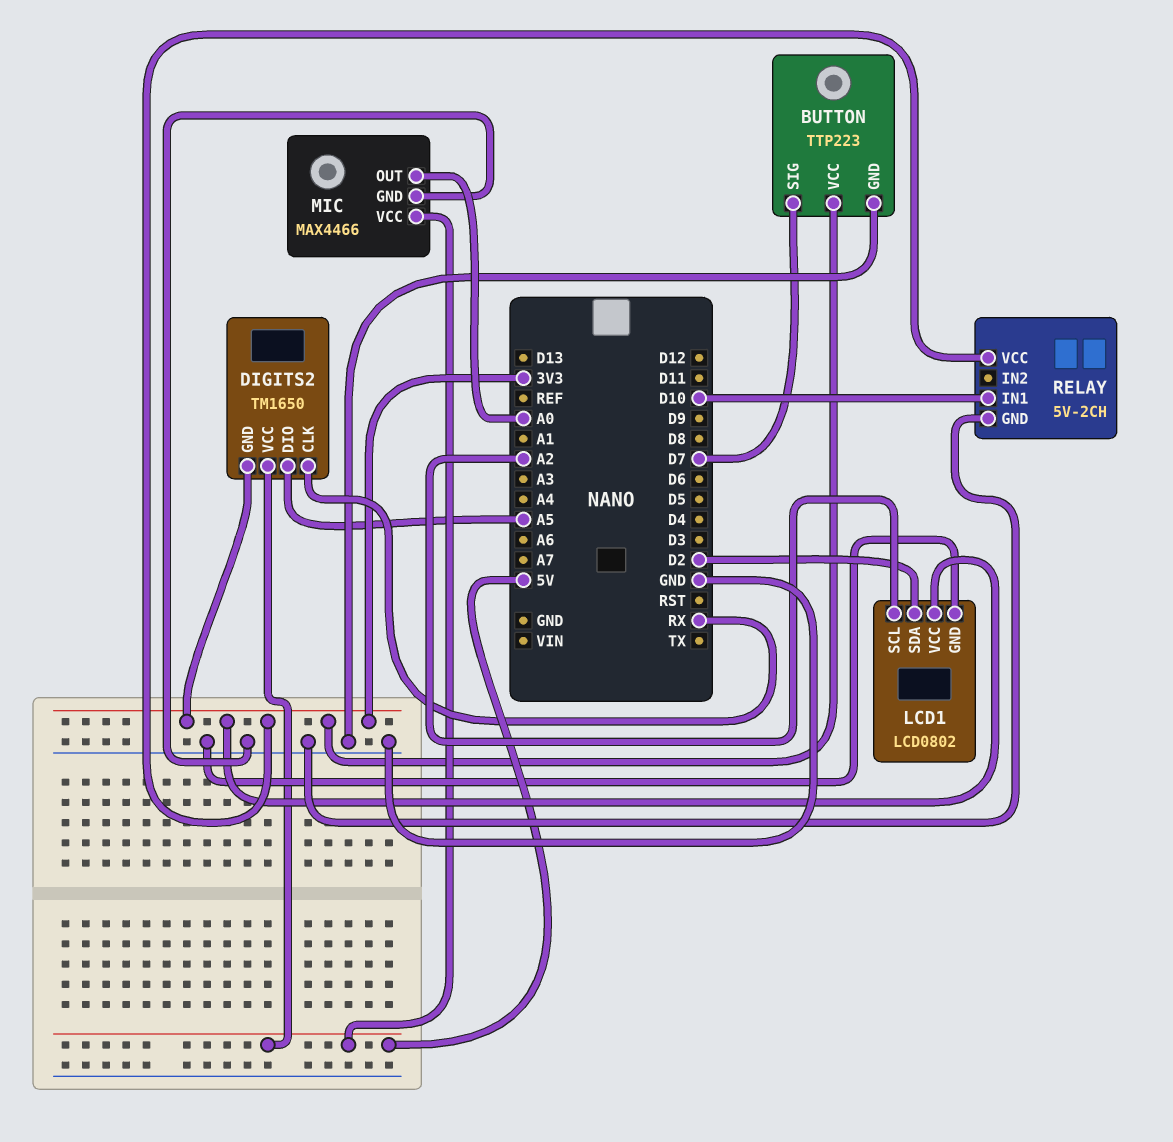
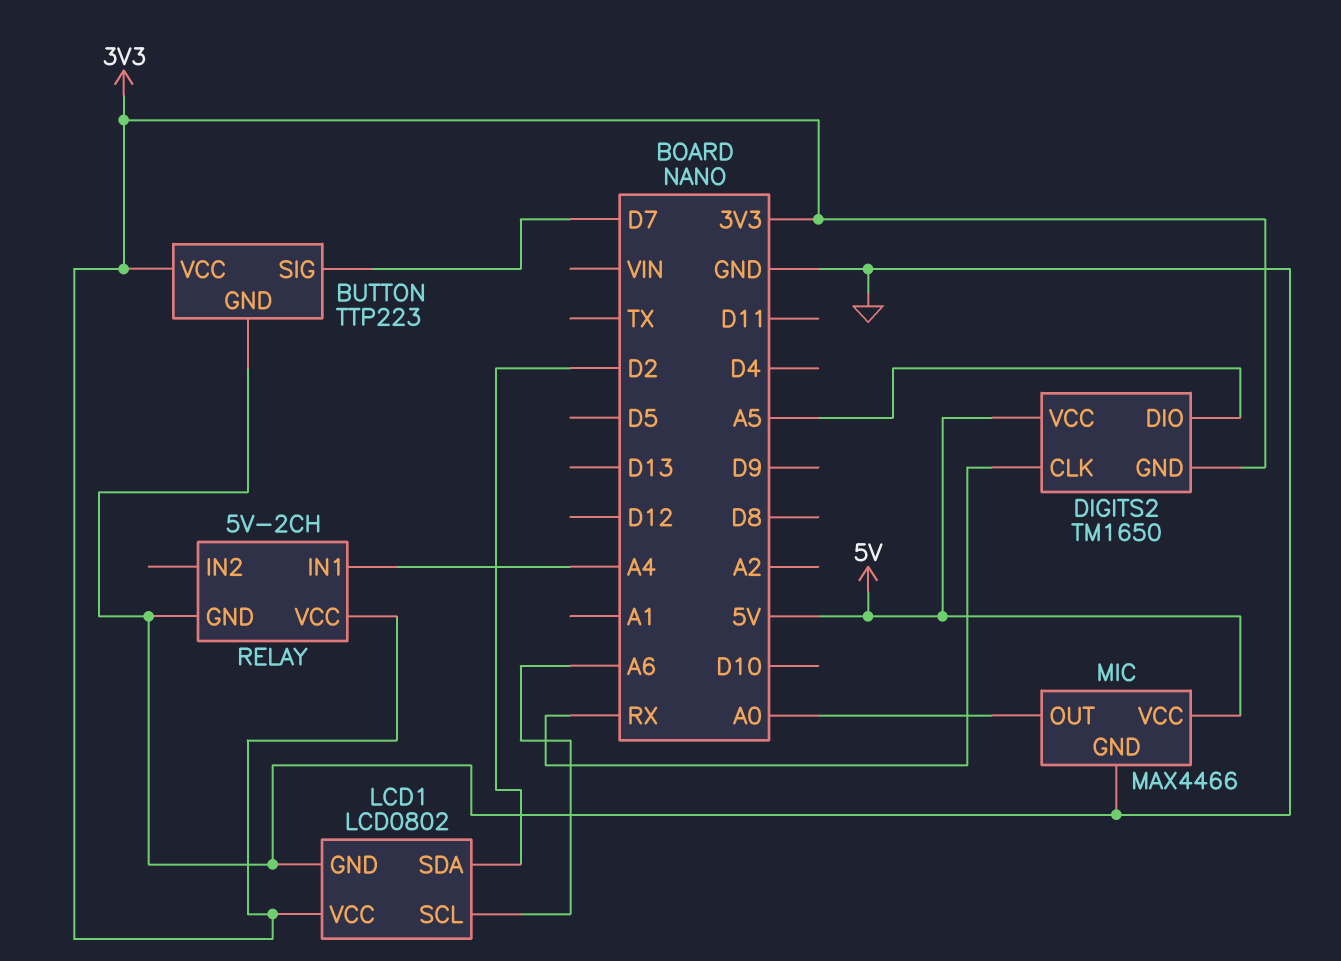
LCD1 pin SCL: A2 -> A6
RELAY pin IN1: D10 -> A4

